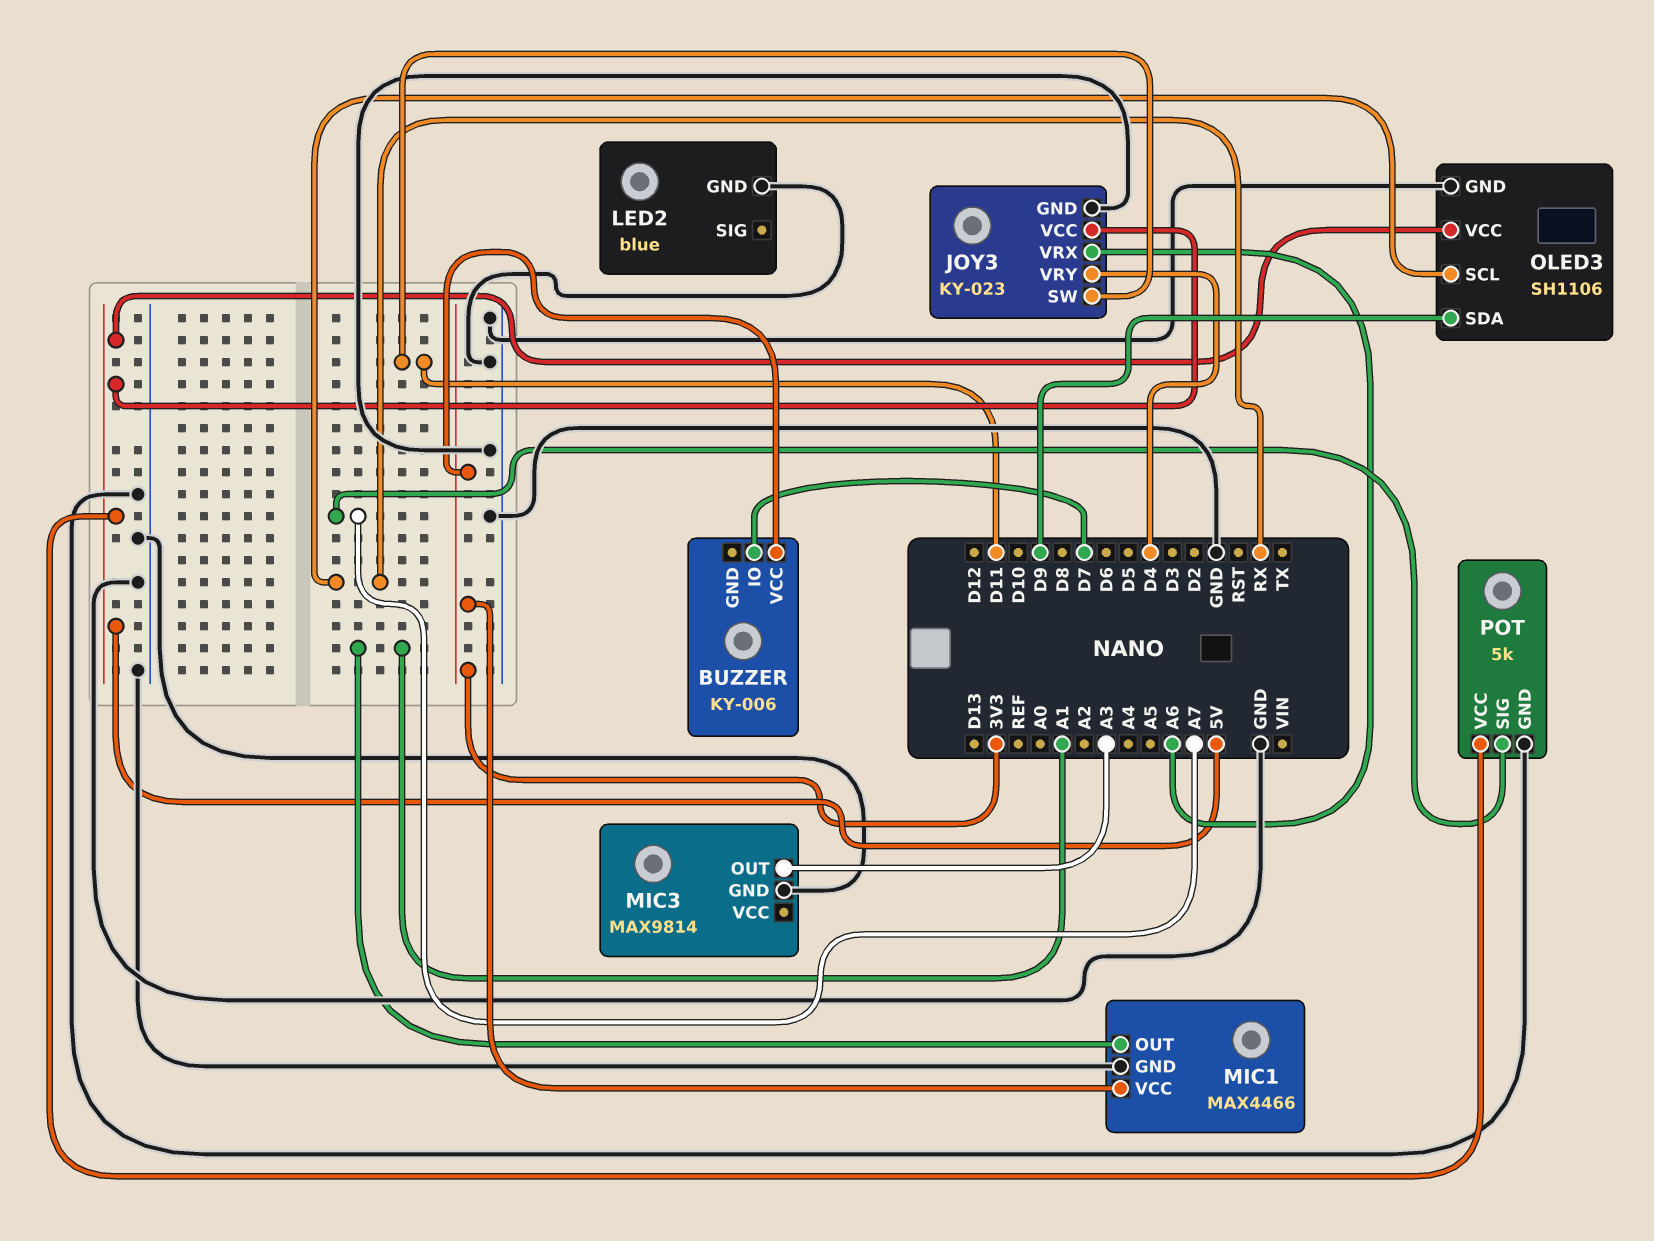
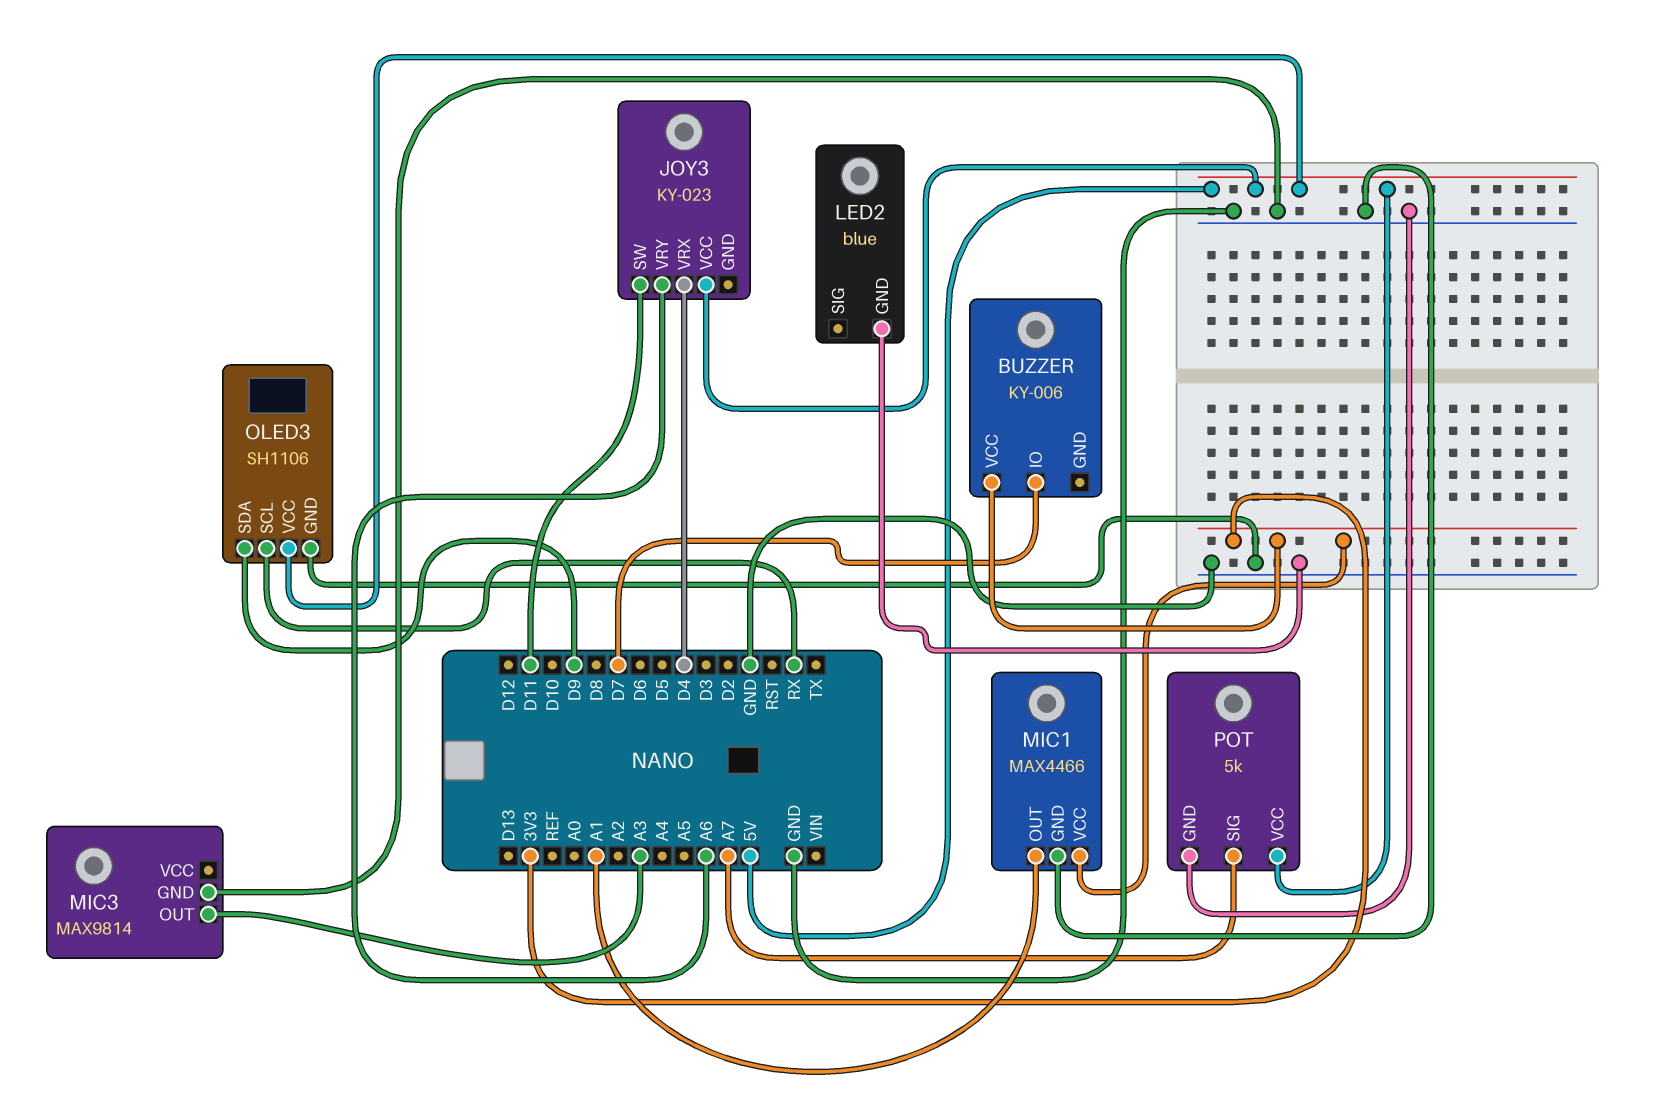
JOY3 pin GND: GND -> none
JOY3 pin VRX: A6 -> D4
JOY3 pin VRY: D4 -> A6

